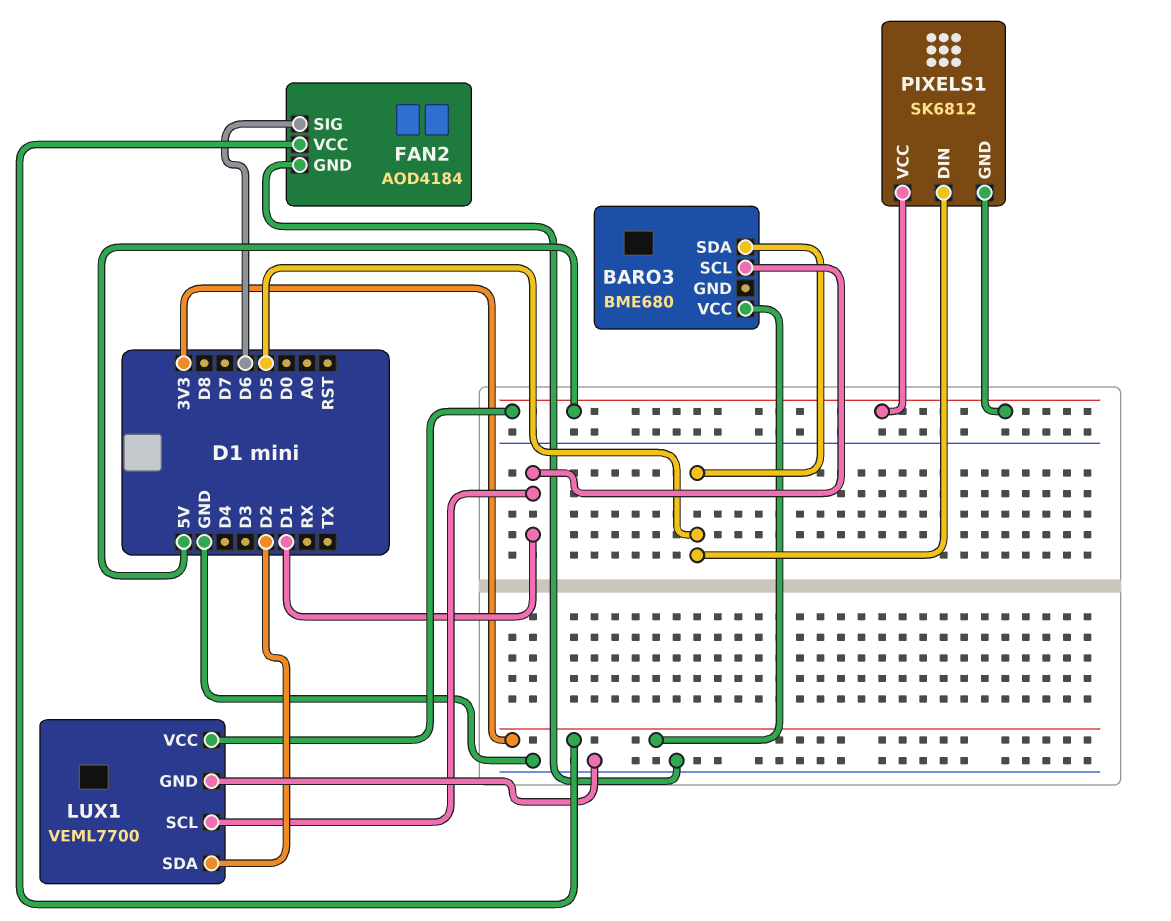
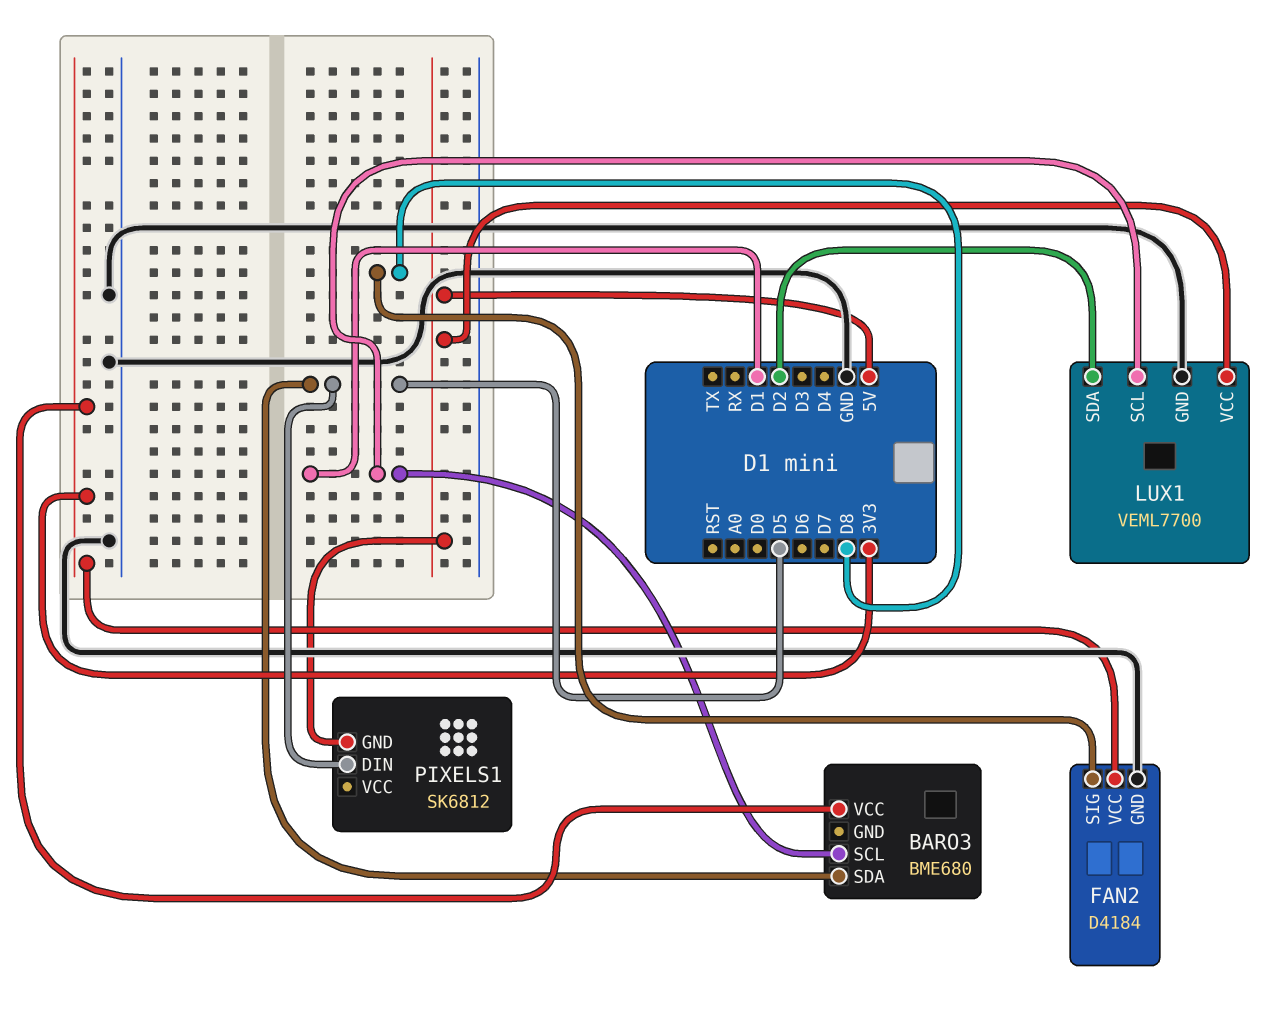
FAN2: AOD4184 -> D4184
FAN2 pin SIG: D6 -> D8
PIXELS1 pin VCC: 5V -> none

